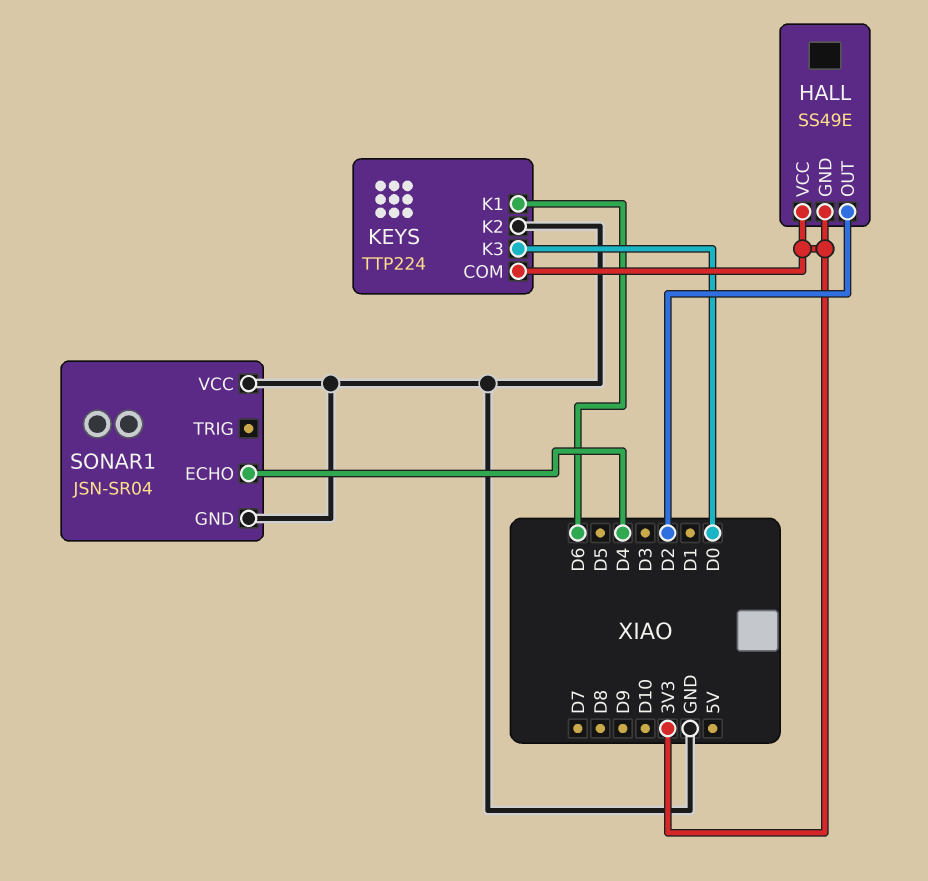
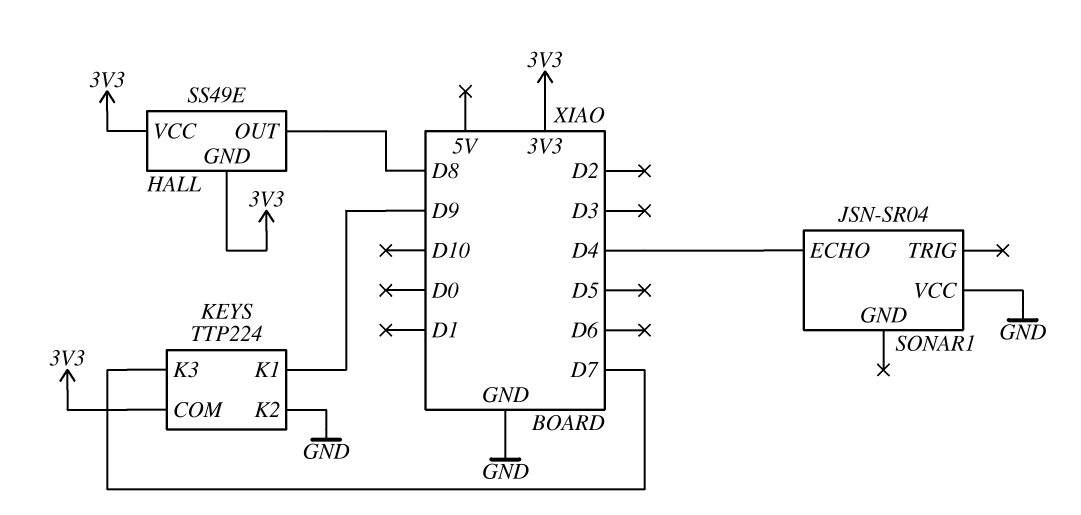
HALL pin OUT: D2 -> D8
KEYS pin K1: D6 -> D9
KEYS pin K3: D0 -> D7
SONAR1 pin GND: GND -> none

